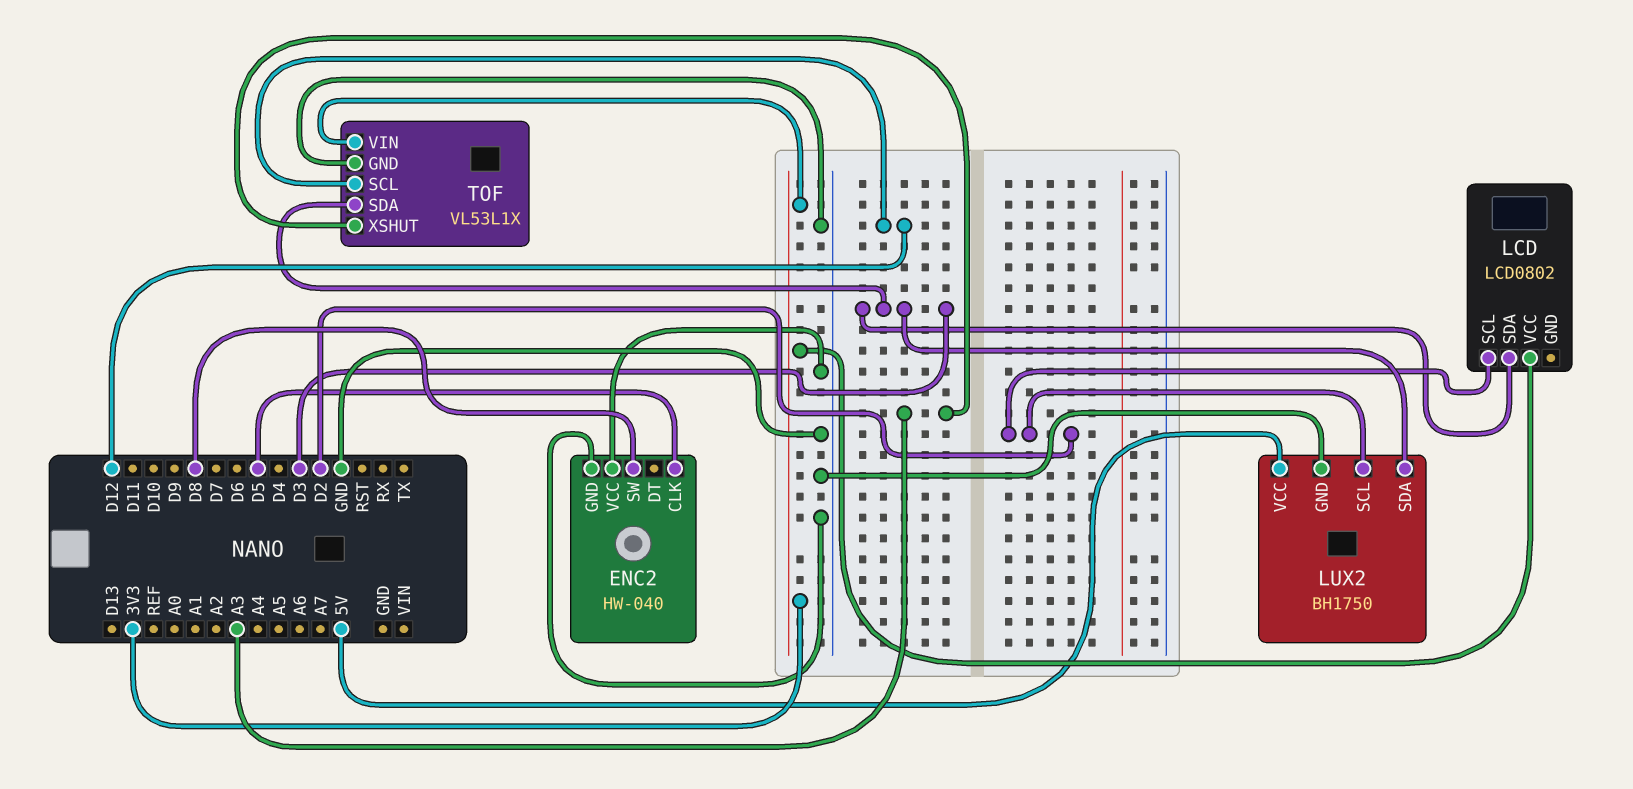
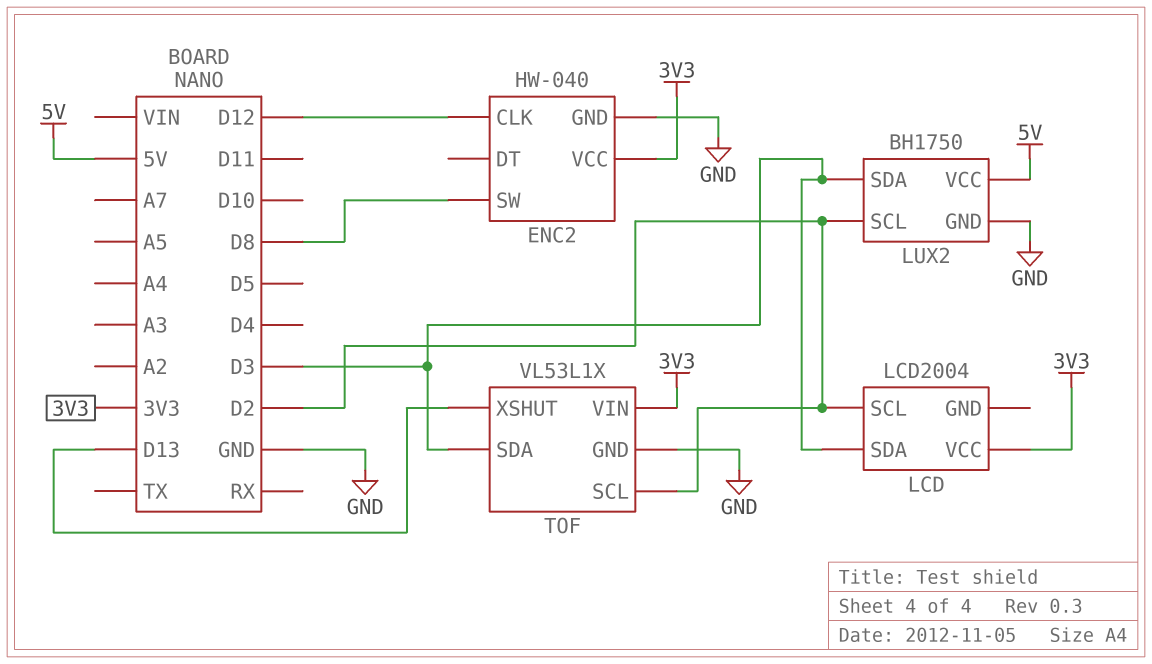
ENC2 pin CLK: D5 -> D12
ENC2 pin VCC: GND -> 3V3
LCD: LCD0802 -> LCD2004
TOF pin SCL: D12 -> D2
TOF pin XSHUT: A3 -> D13

